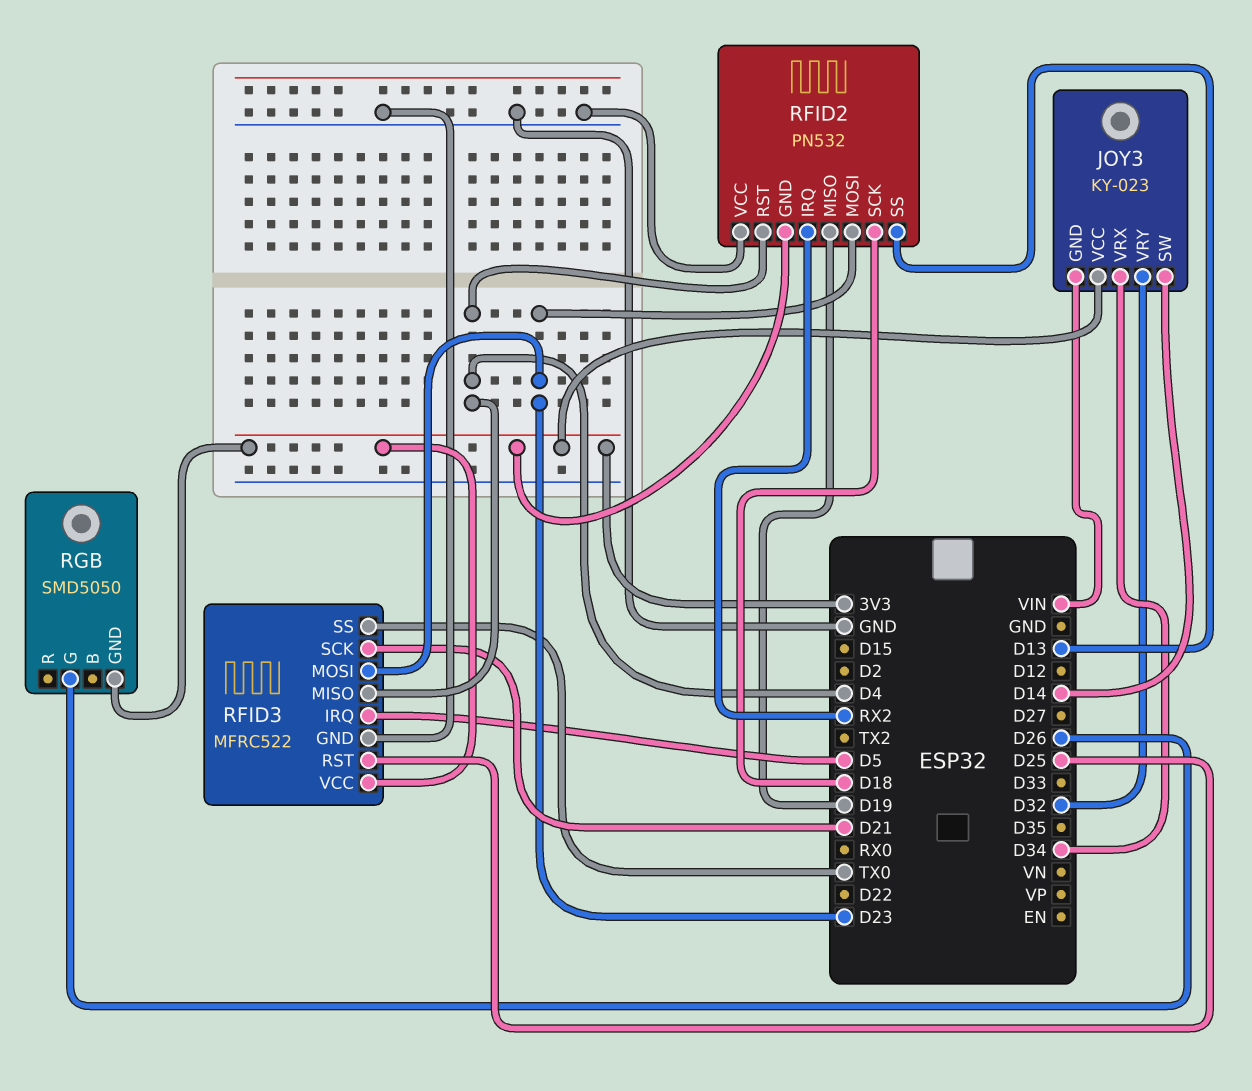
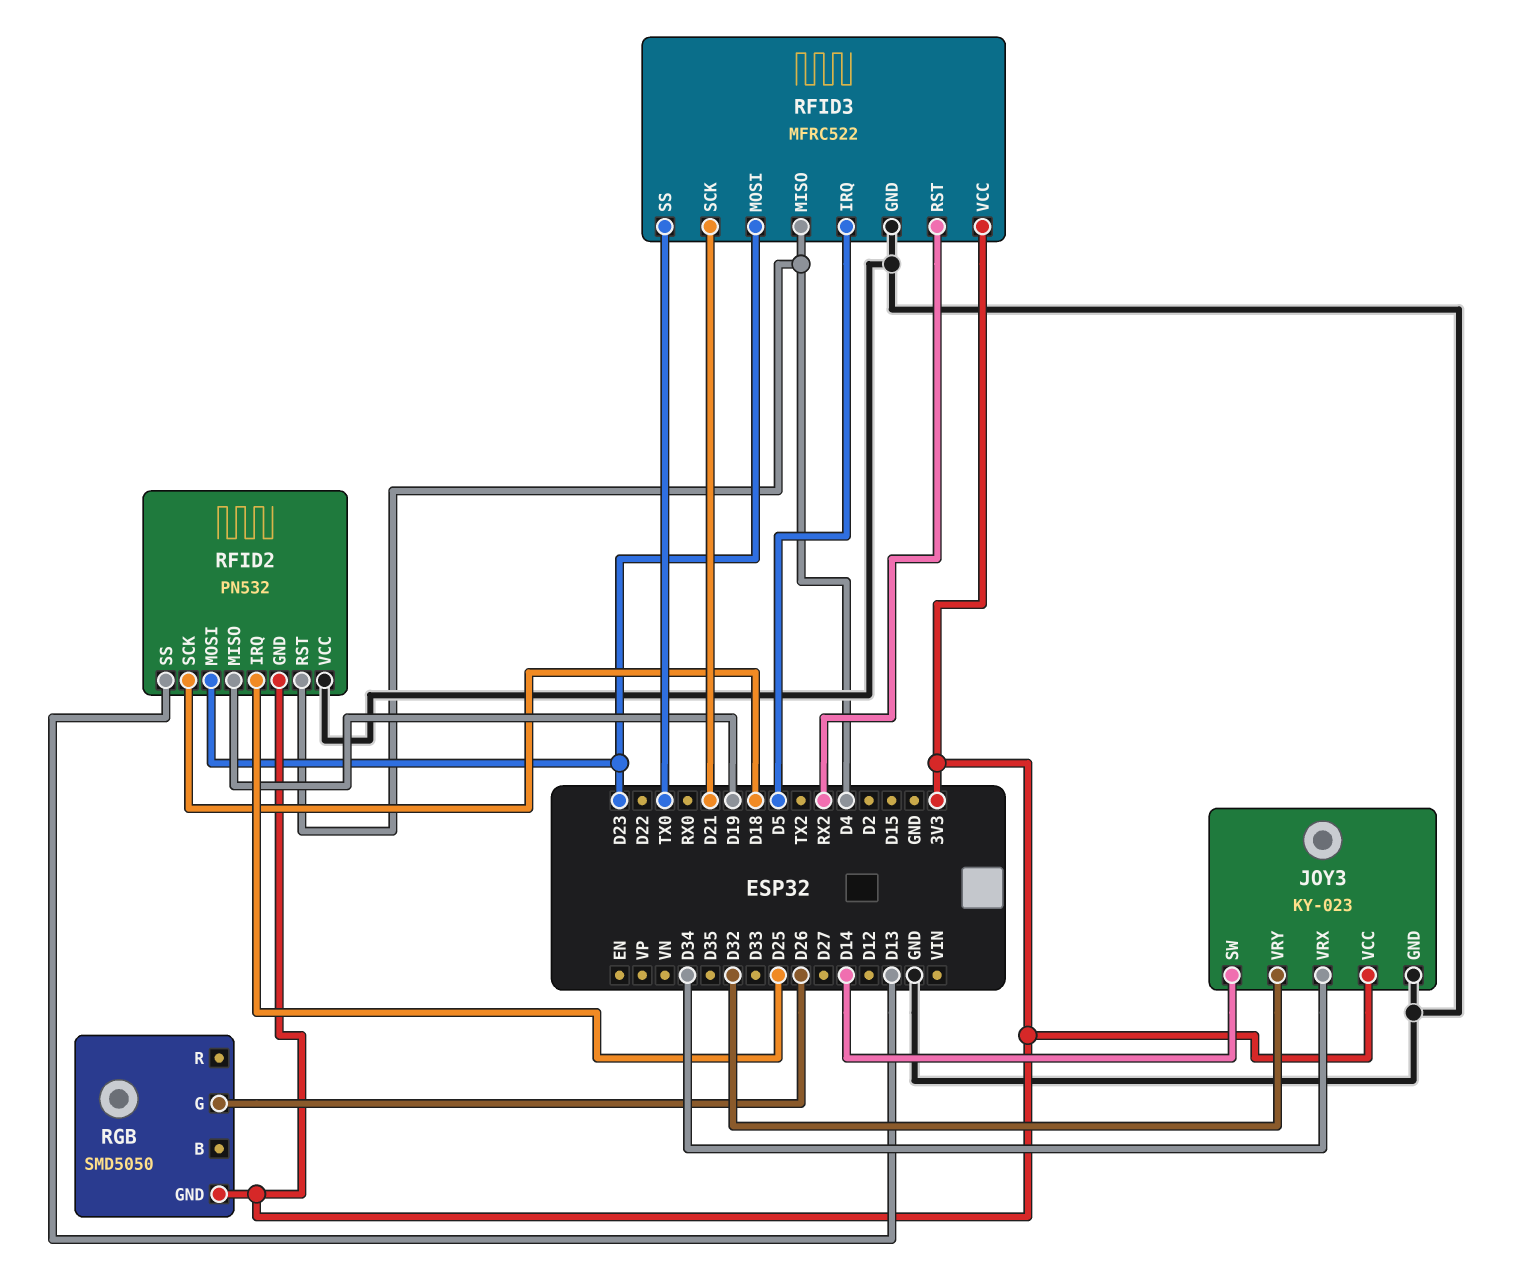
JOY3 pin GND: VIN -> GND
RFID2 pin IRQ: RX2 -> D25
RFID3 pin RST: D25 -> RX2

